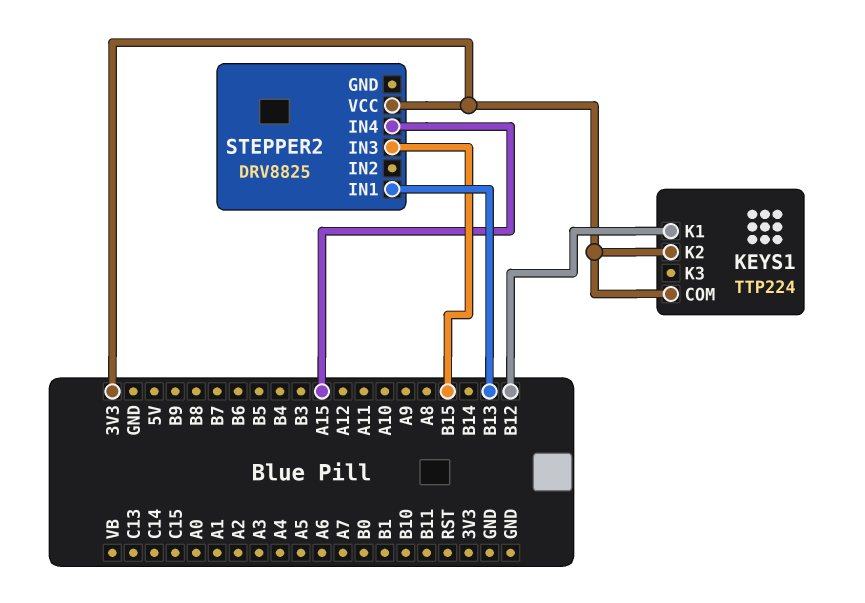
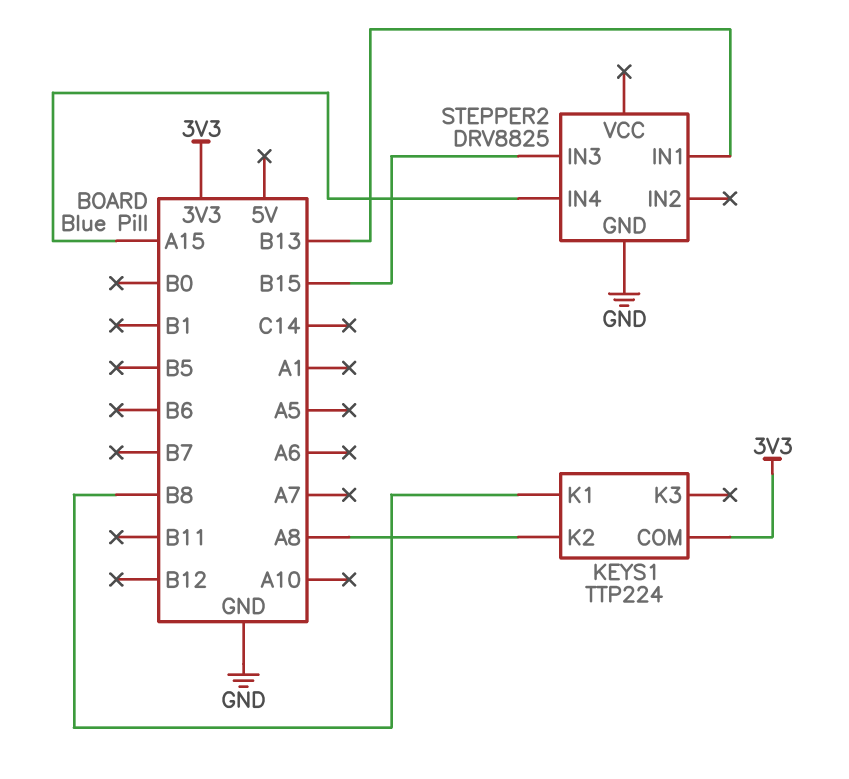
KEYS1 pin K1: B12 -> B8
KEYS1 pin K2: 3V3 -> A8
STEPPER2 pin GND: none -> GND
STEPPER2 pin VCC: 3V3 -> none

